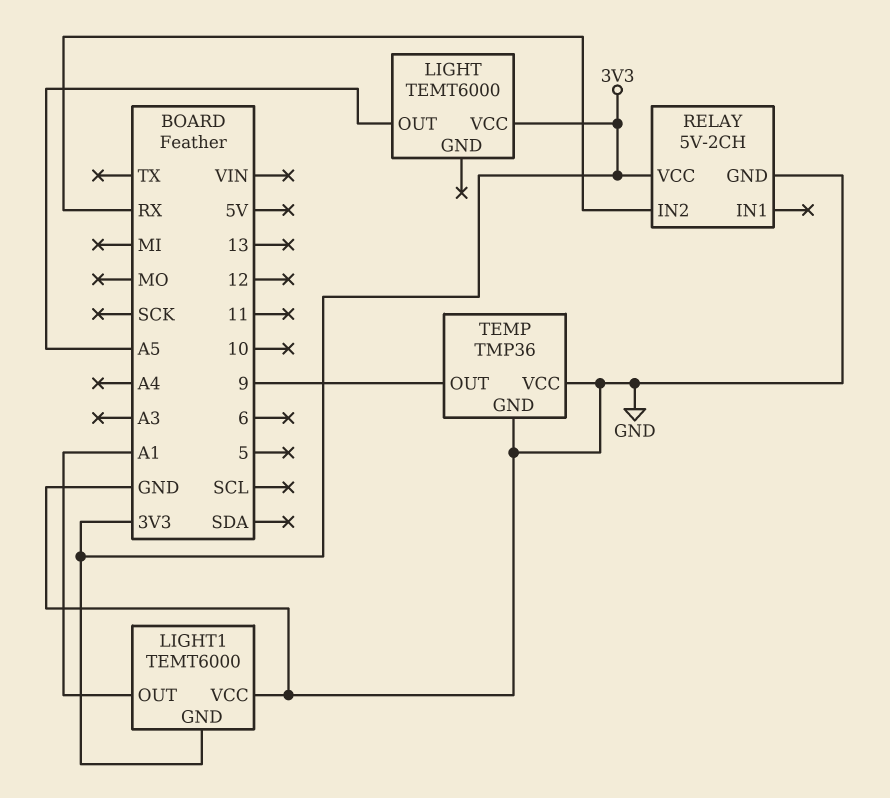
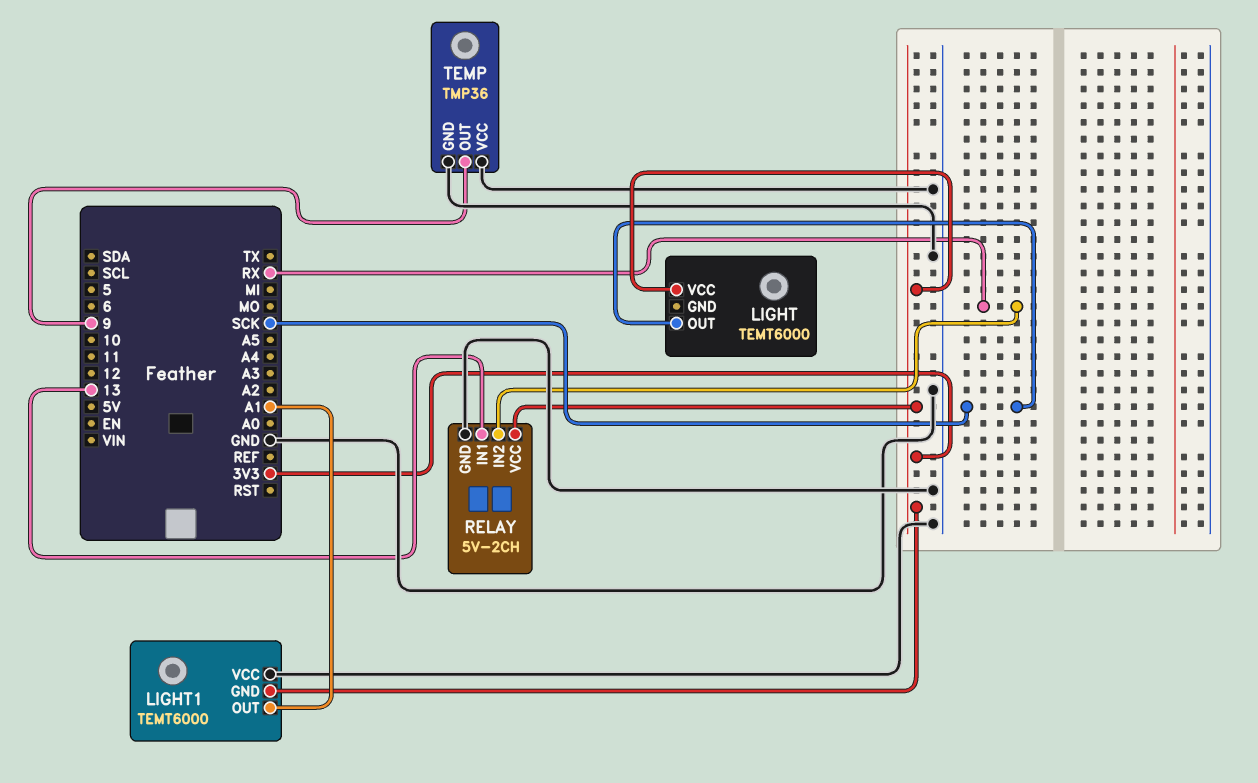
LIGHT pin OUT: A5 -> SCK
RELAY pin IN1: none -> 13

